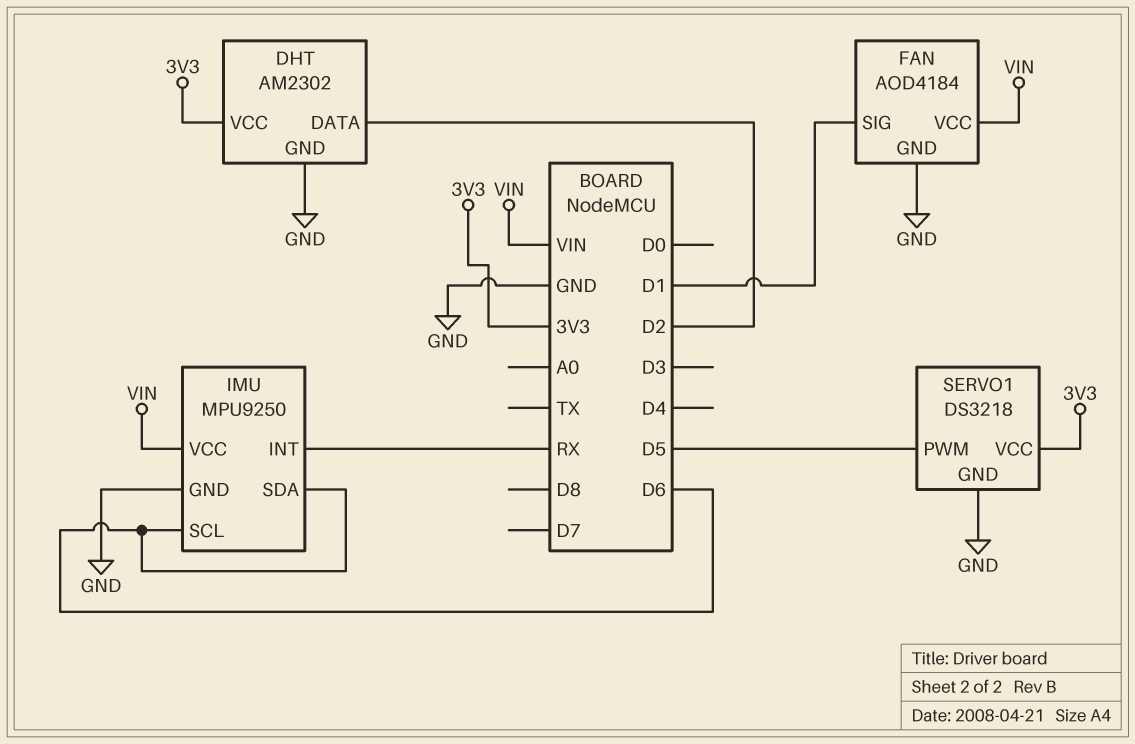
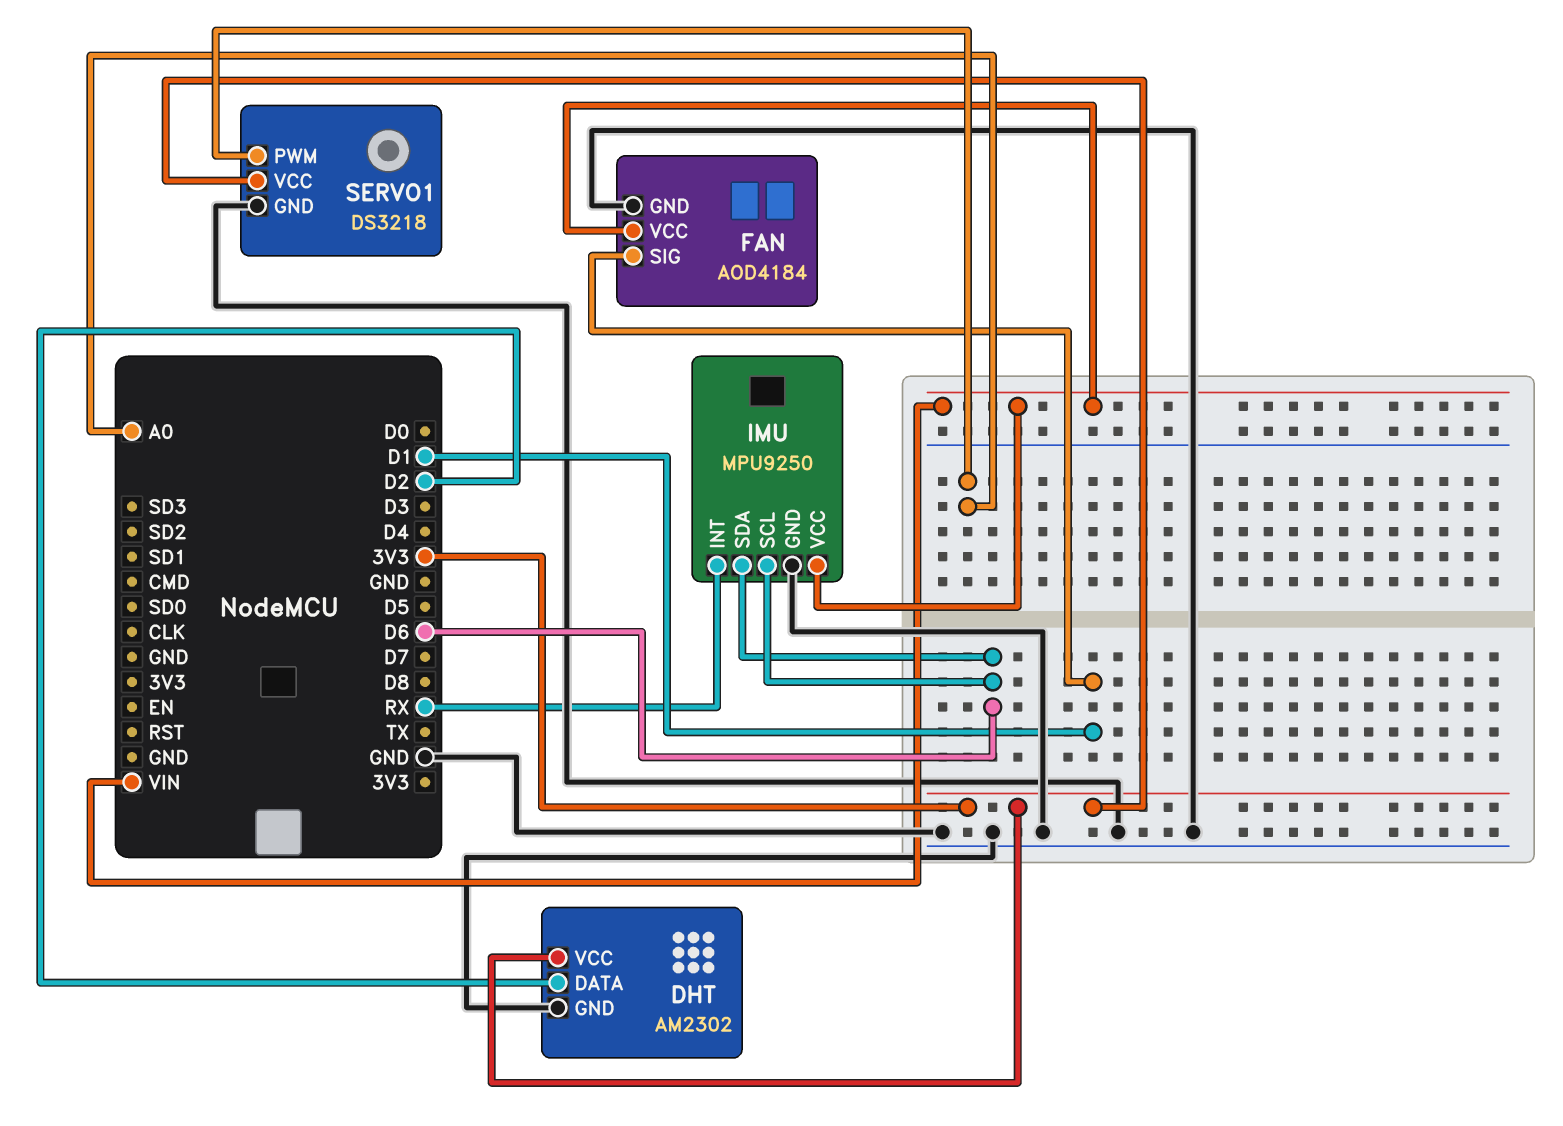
SERVO1 pin PWM: D5 -> A0

